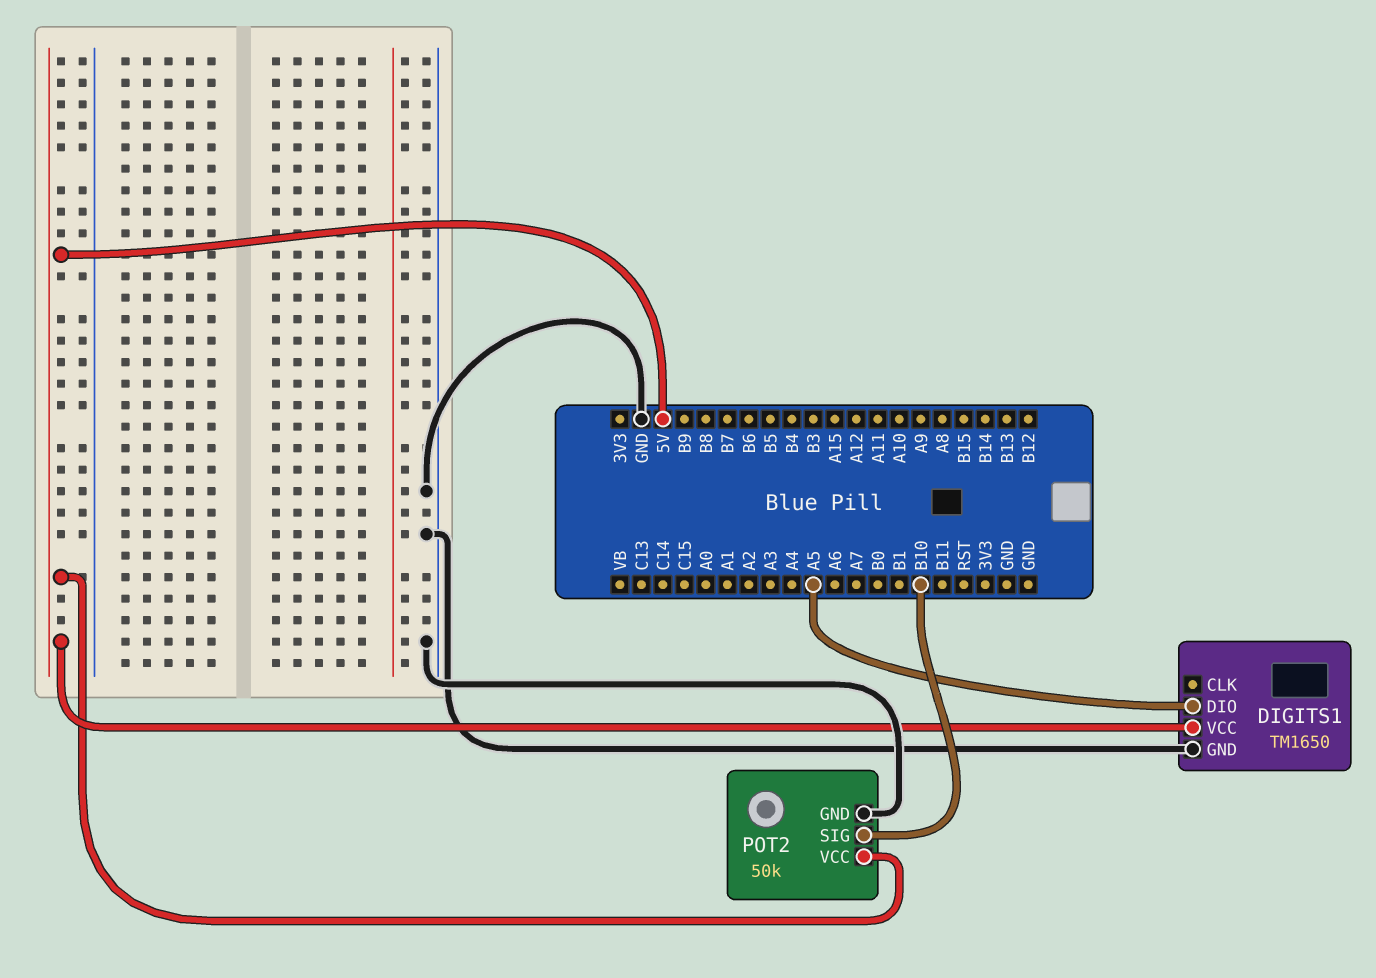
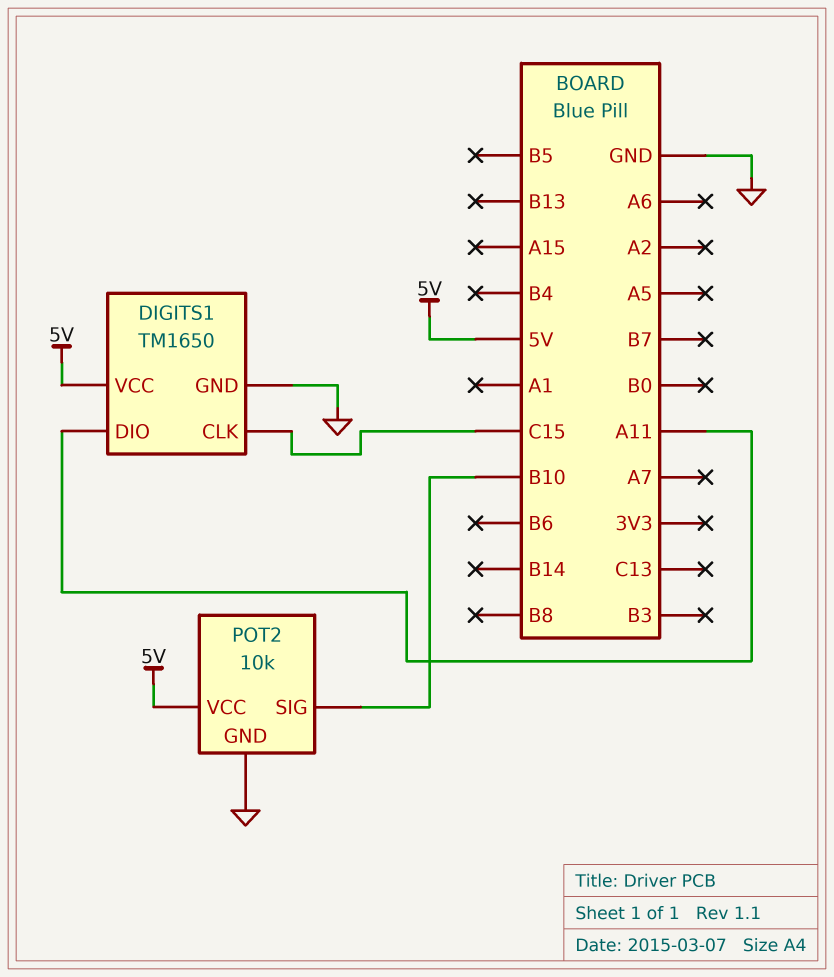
DIGITS1 pin CLK: none -> C15
DIGITS1 pin DIO: A5 -> A11
POT2: 50k -> 10k

